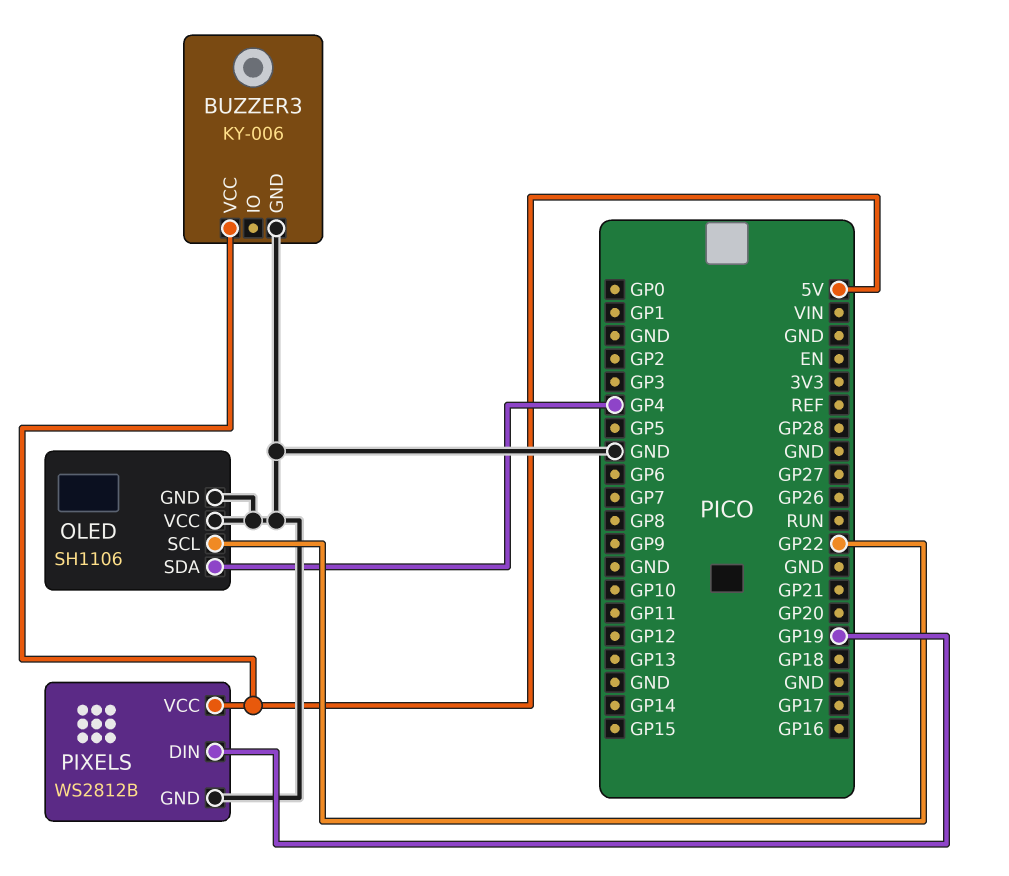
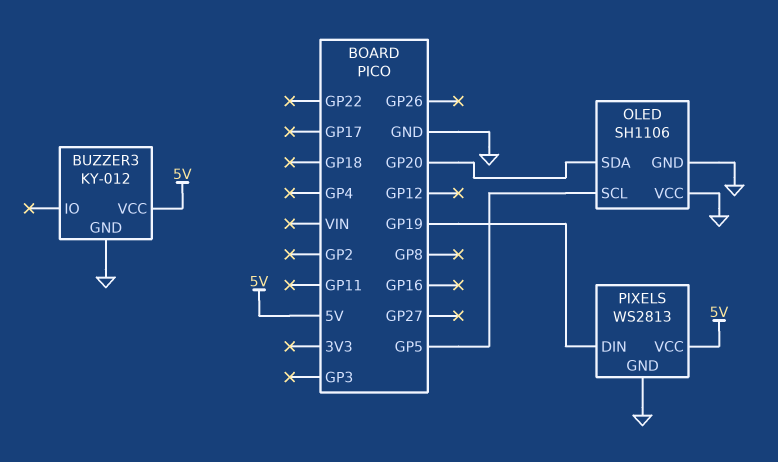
BUZZER3: KY-006 -> KY-012
OLED pin SCL: GP22 -> GP5
OLED pin SDA: GP4 -> GP20
PIXELS: WS2812B -> WS2813

